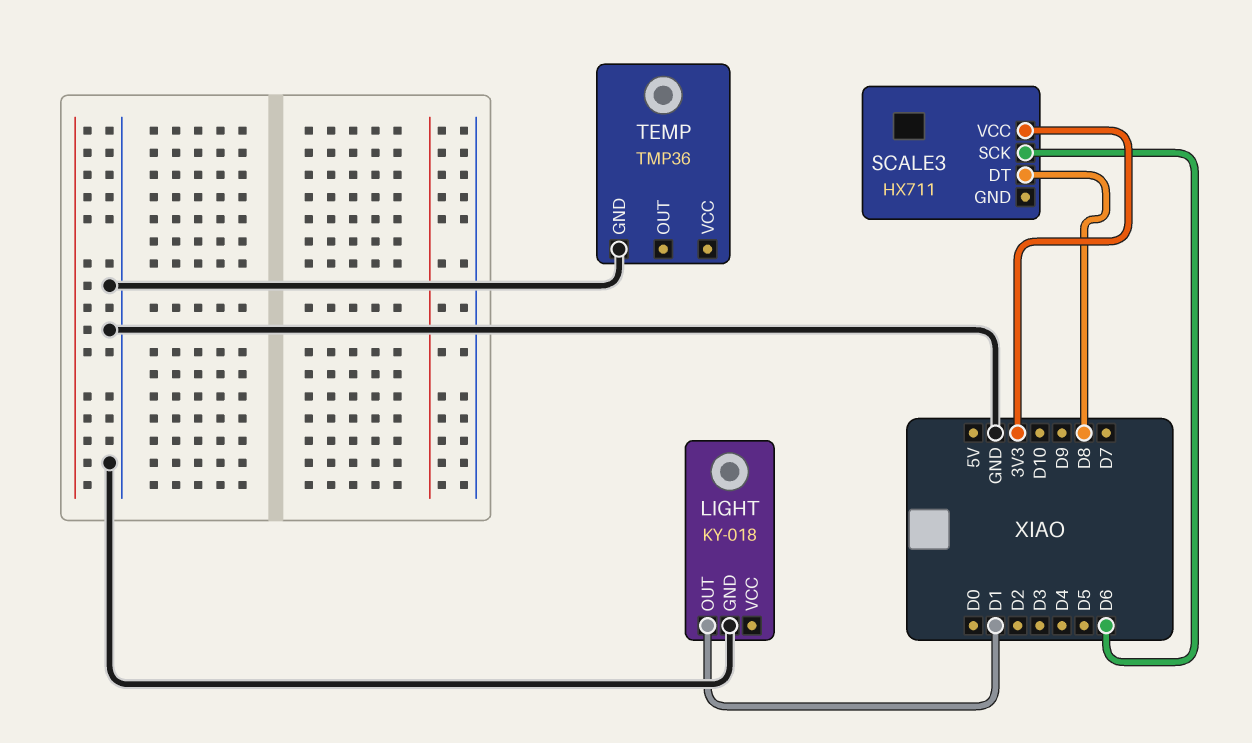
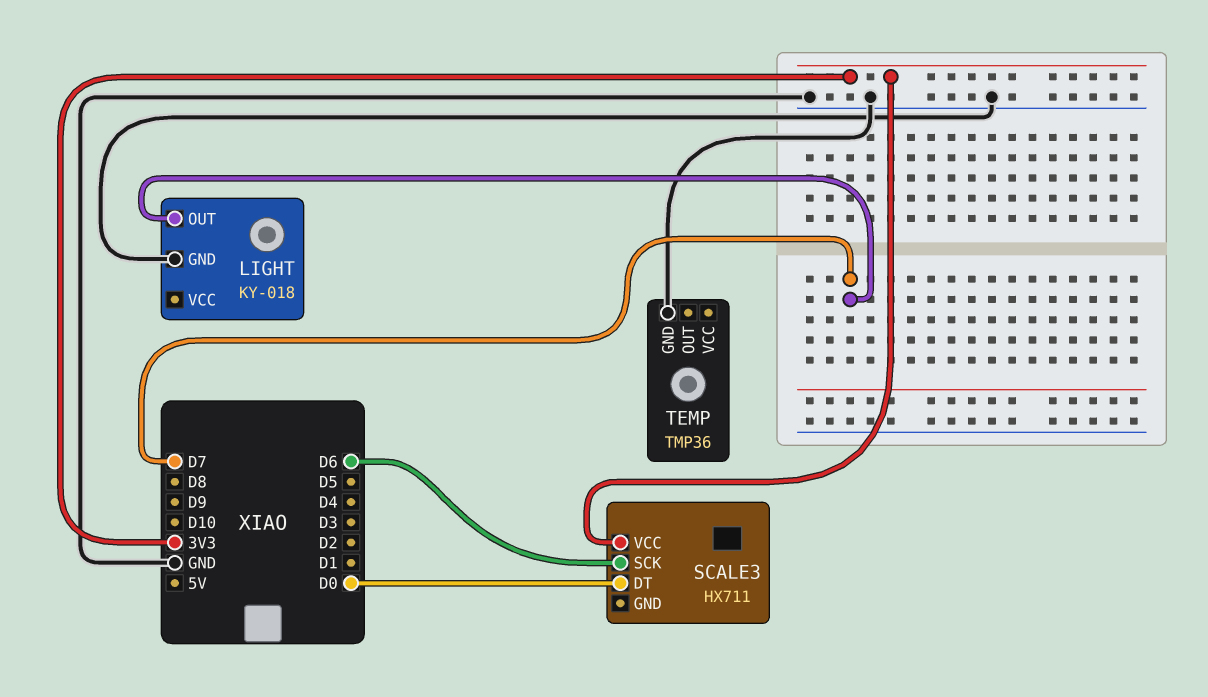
LIGHT pin OUT: D1 -> D7
SCALE3 pin DT: D8 -> D0

